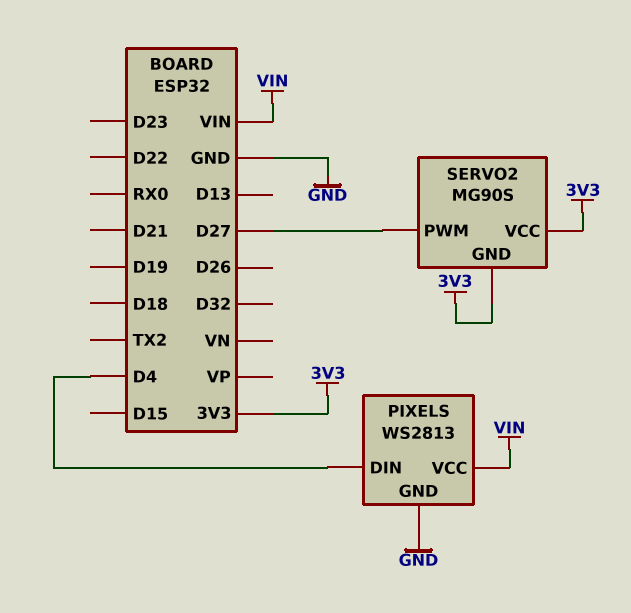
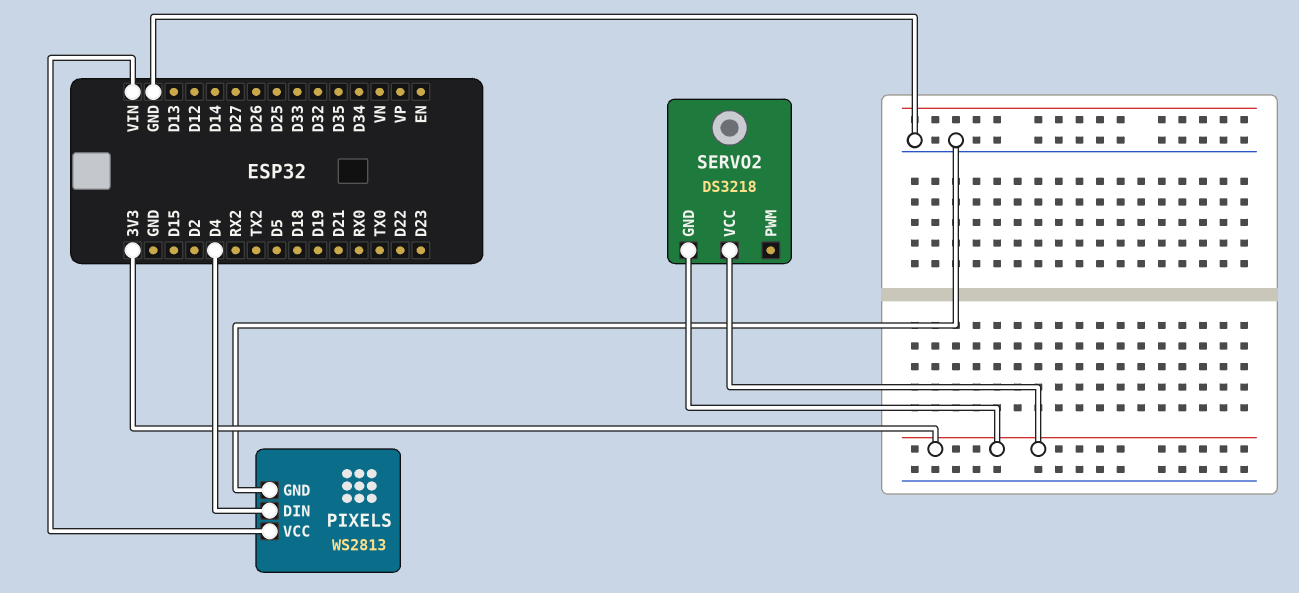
SERVO2: MG90S -> DS3218
SERVO2 pin PWM: D27 -> none

